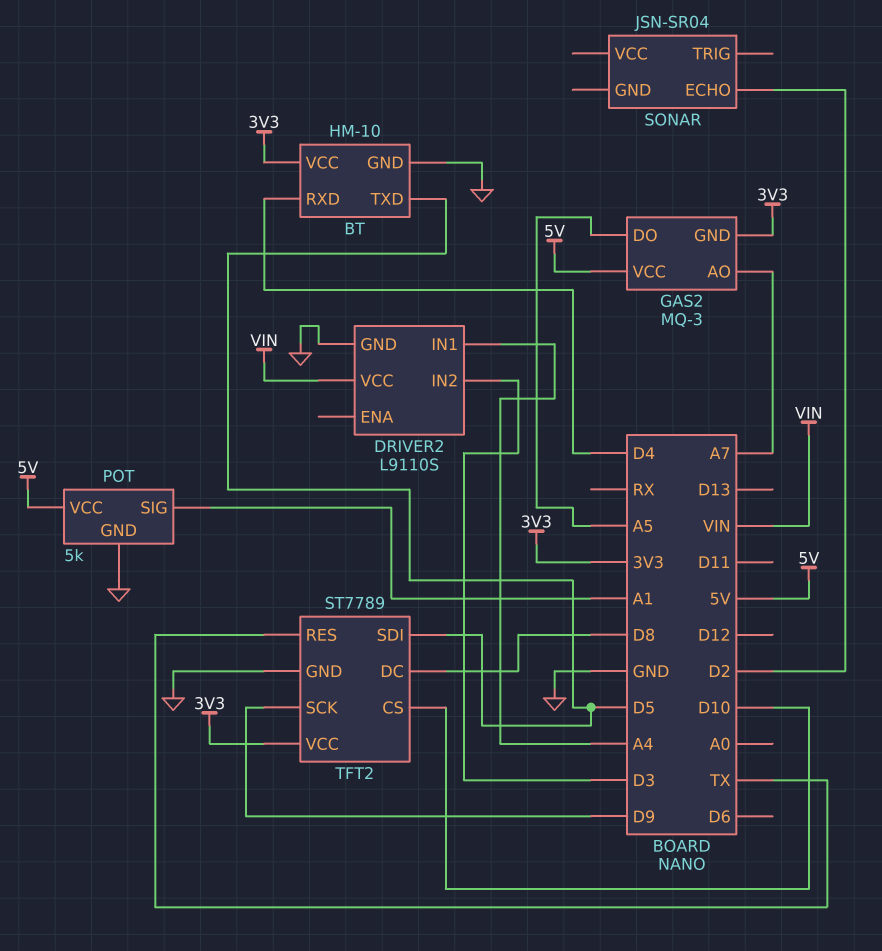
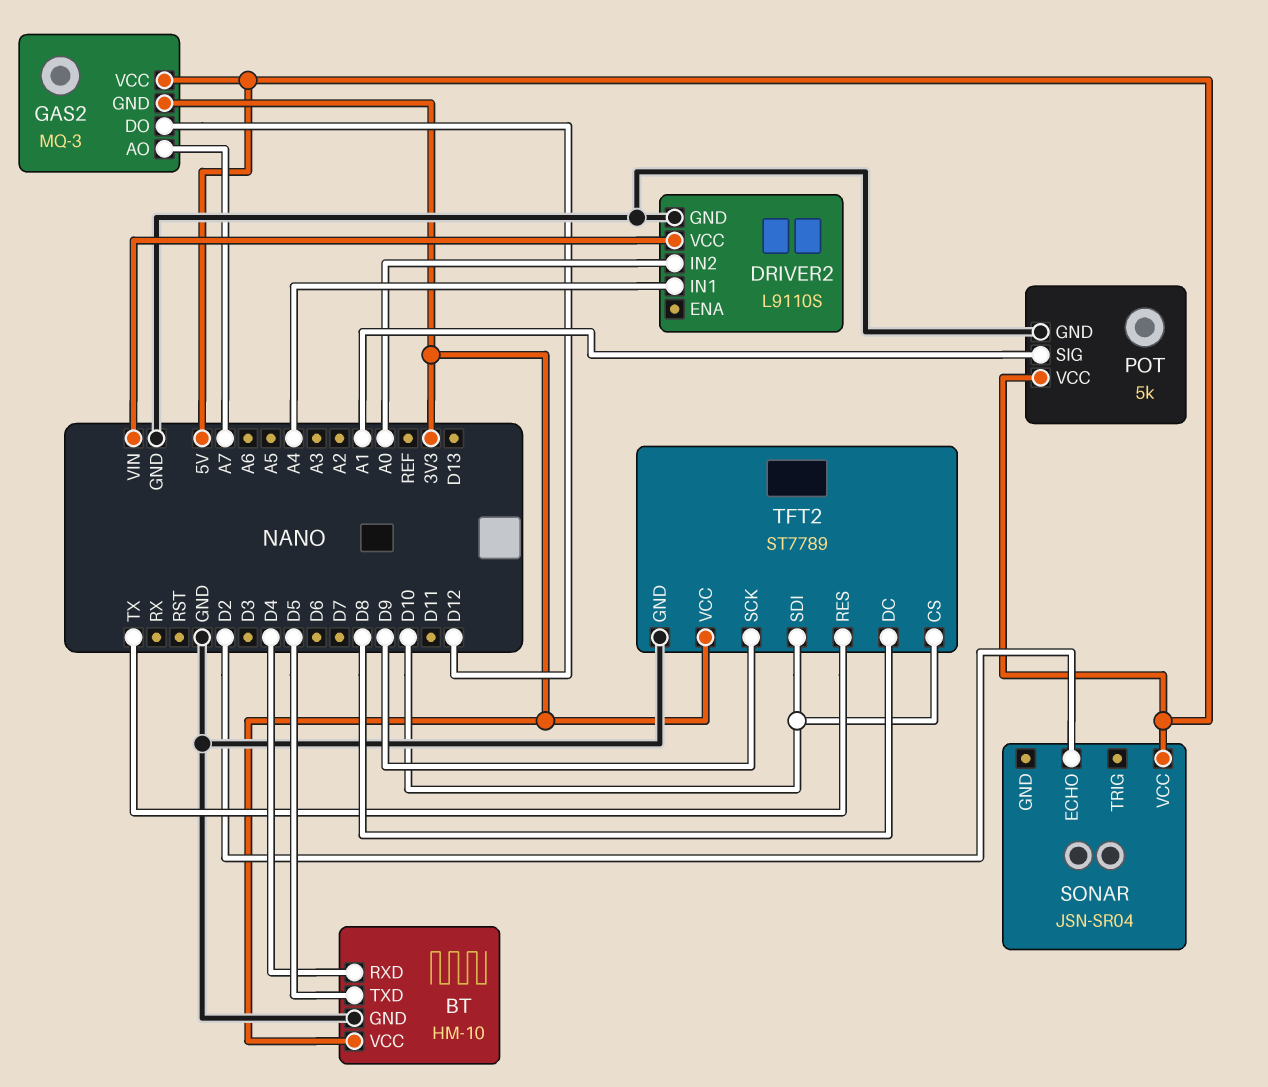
DRIVER2 pin IN2: D3 -> A0
GAS2 pin DO: A5 -> D12
SONAR pin VCC: none -> 5V
TFT2 pin SDI: D5 -> D10

